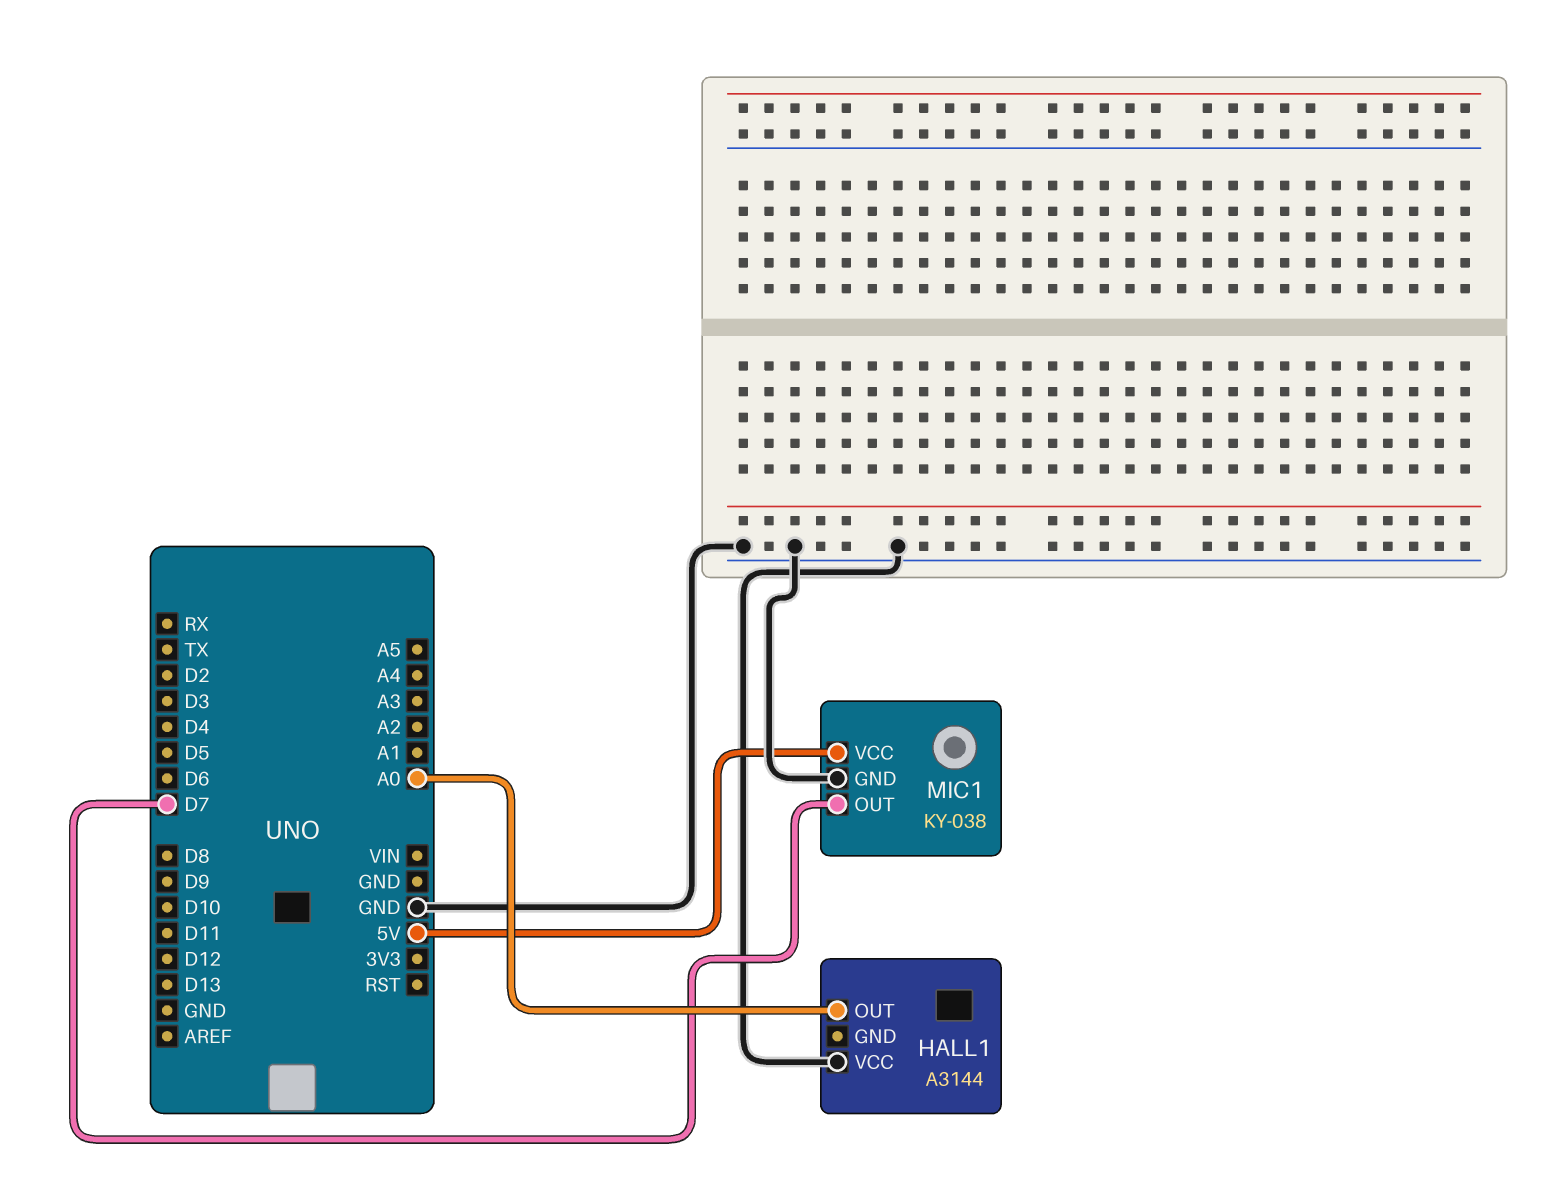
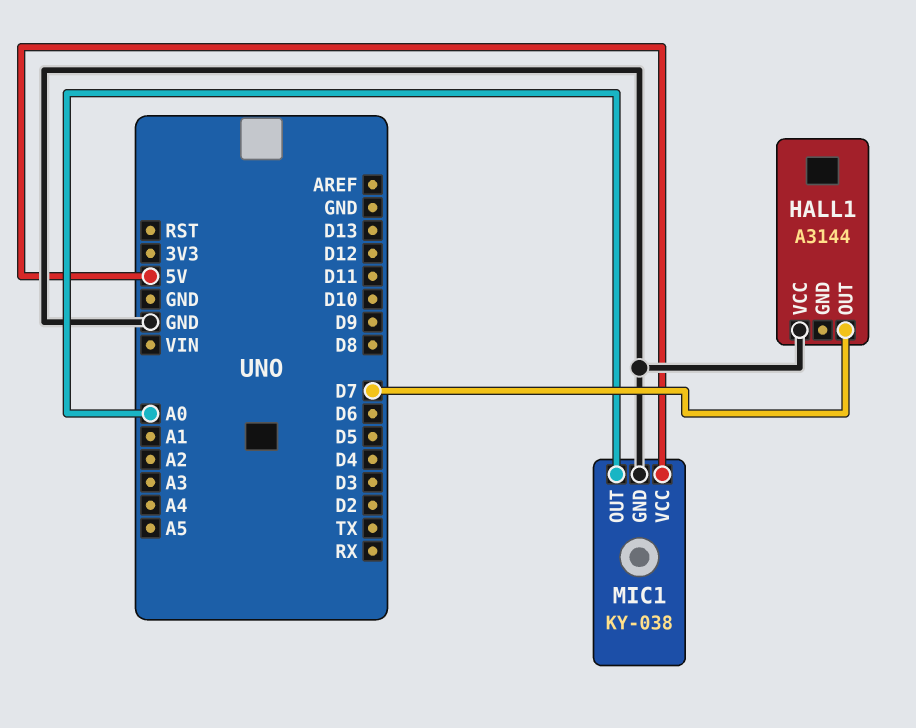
HALL1 pin OUT: A0 -> D7
MIC1 pin OUT: D7 -> A0

